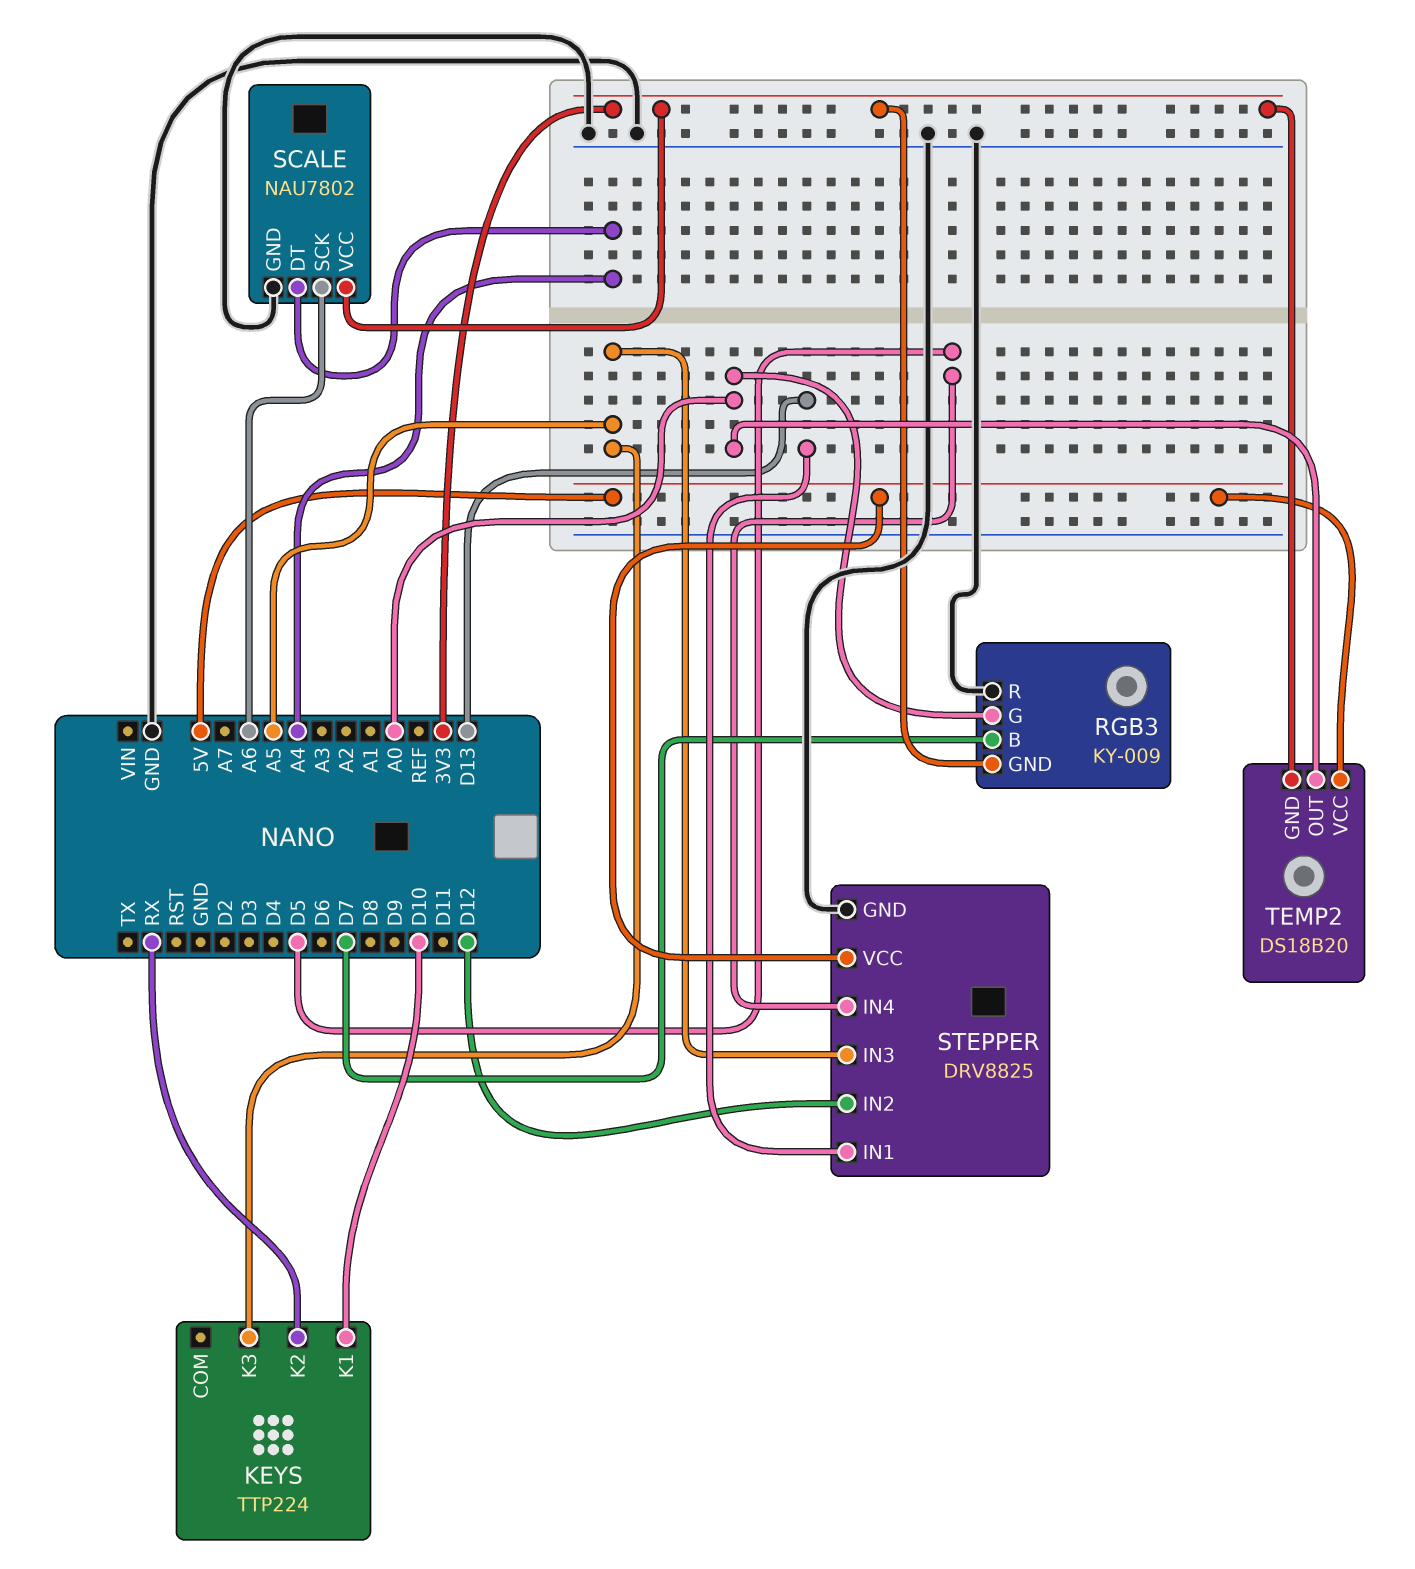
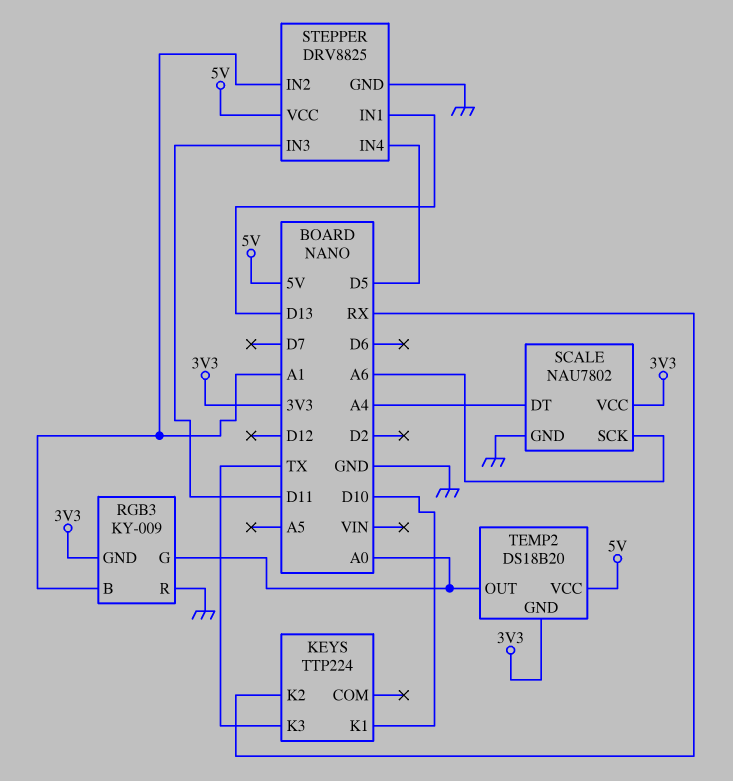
KEYS pin K3: A5 -> TX
RGB3 pin B: D7 -> A1
STEPPER pin IN2: D12 -> A1
STEPPER pin IN3: A5 -> D11

